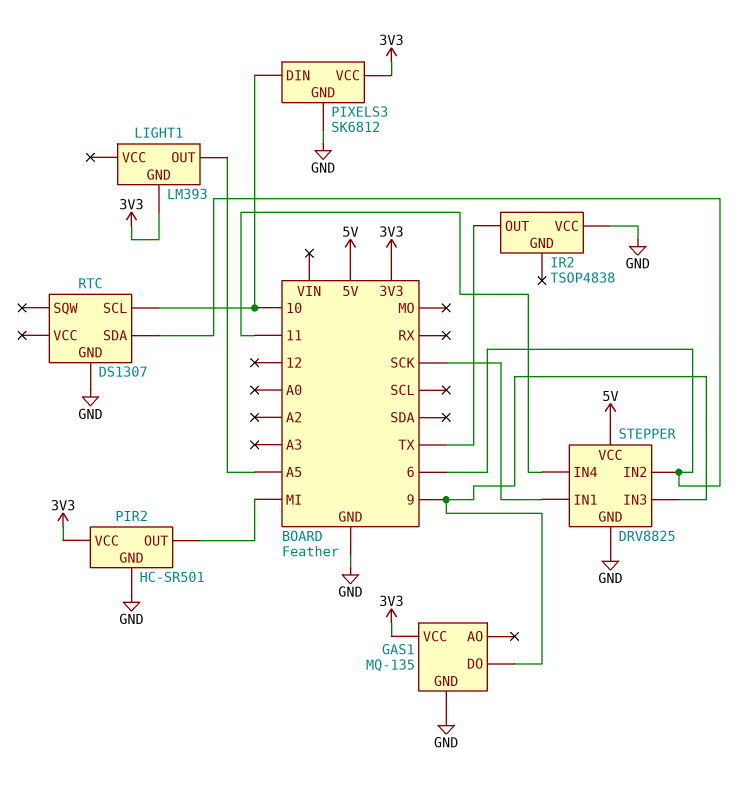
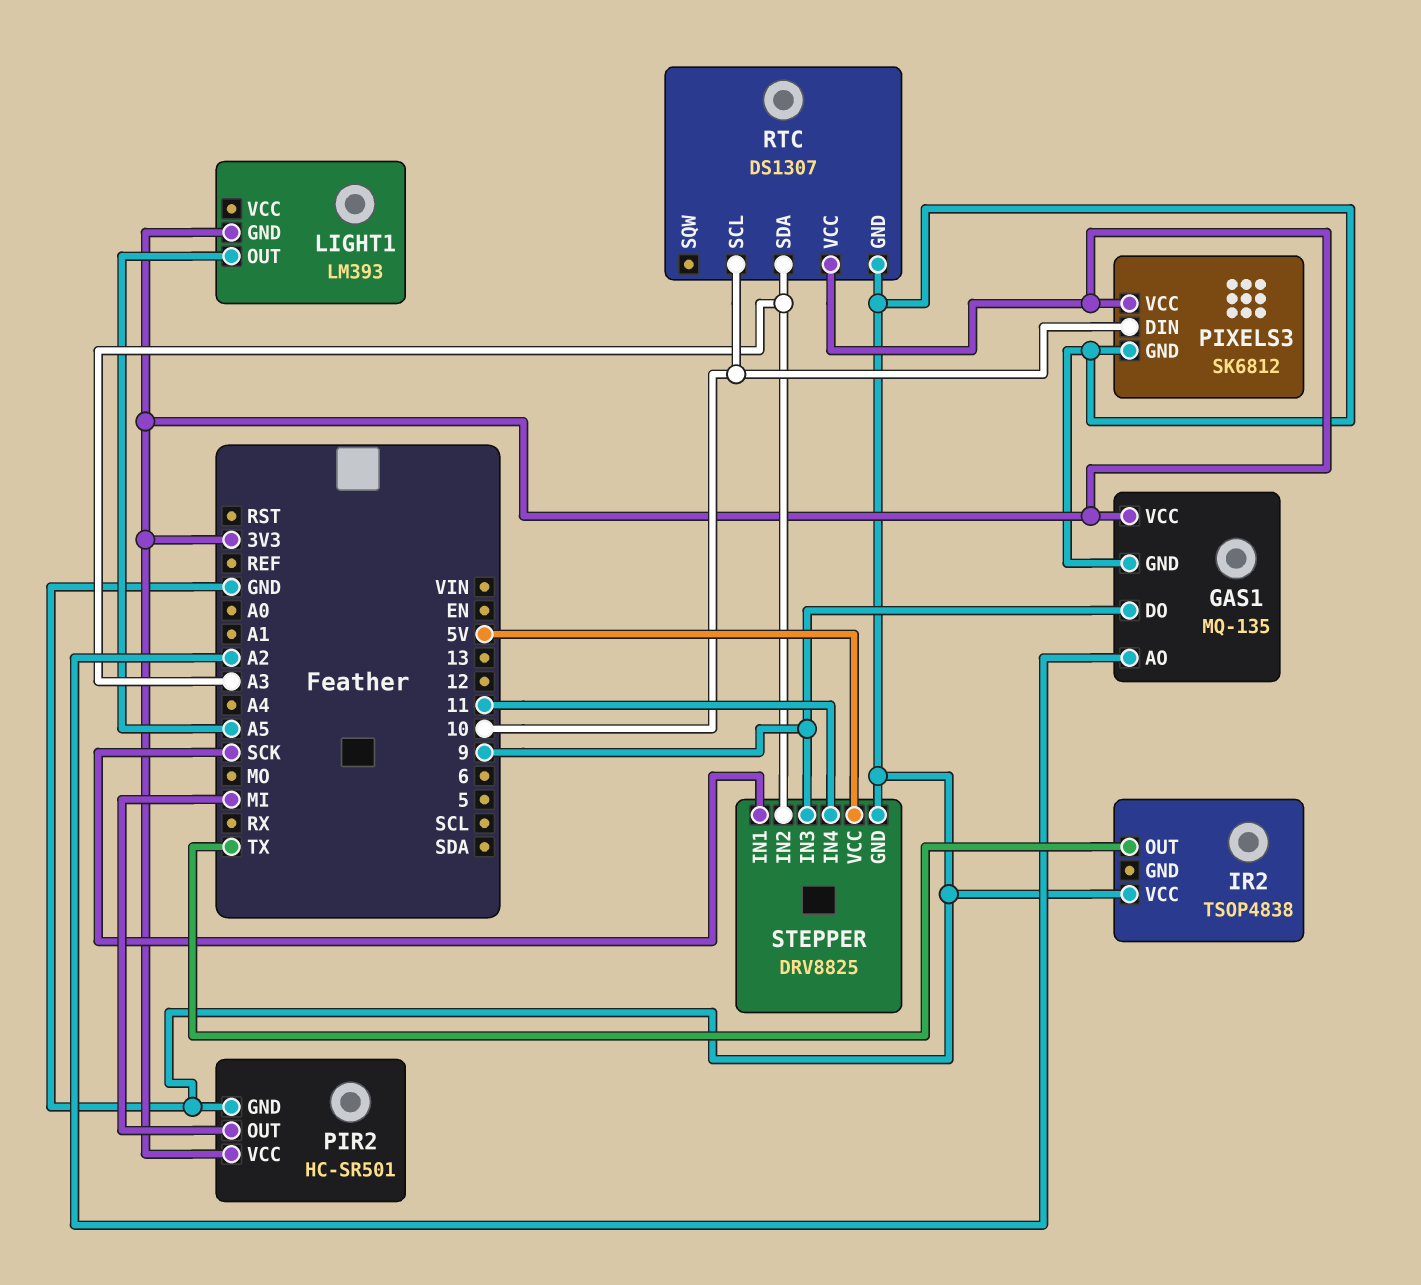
GAS1 pin AO: none -> A2
RTC pin SDA: 6 -> A3
RTC pin VCC: none -> 3V3
STEPPER pin IN2: 6 -> A3

